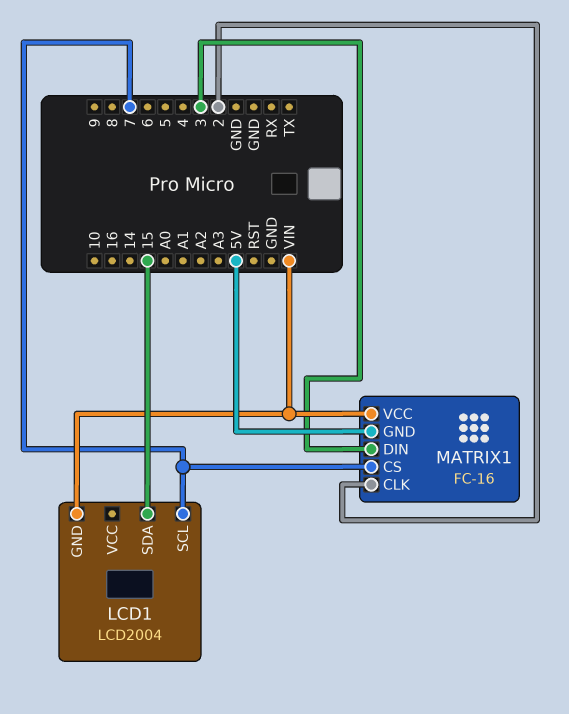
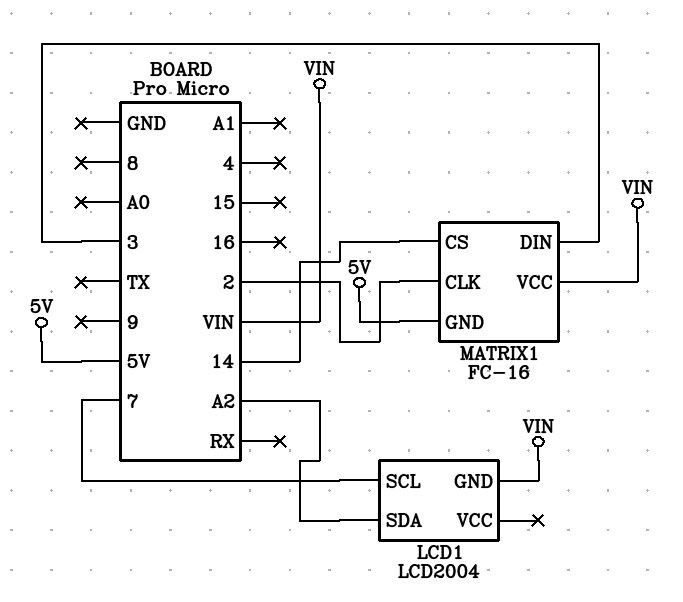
LCD1 pin SDA: 15 -> A2
MATRIX1 pin CS: 7 -> 14

